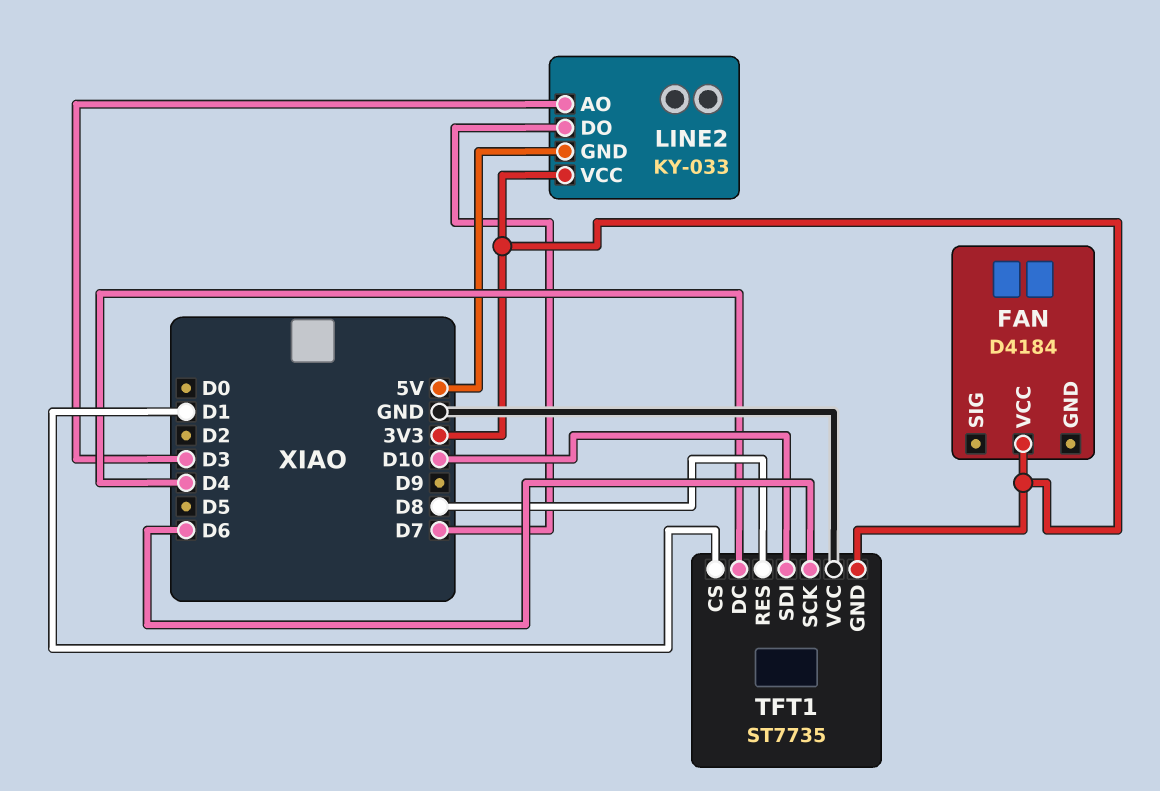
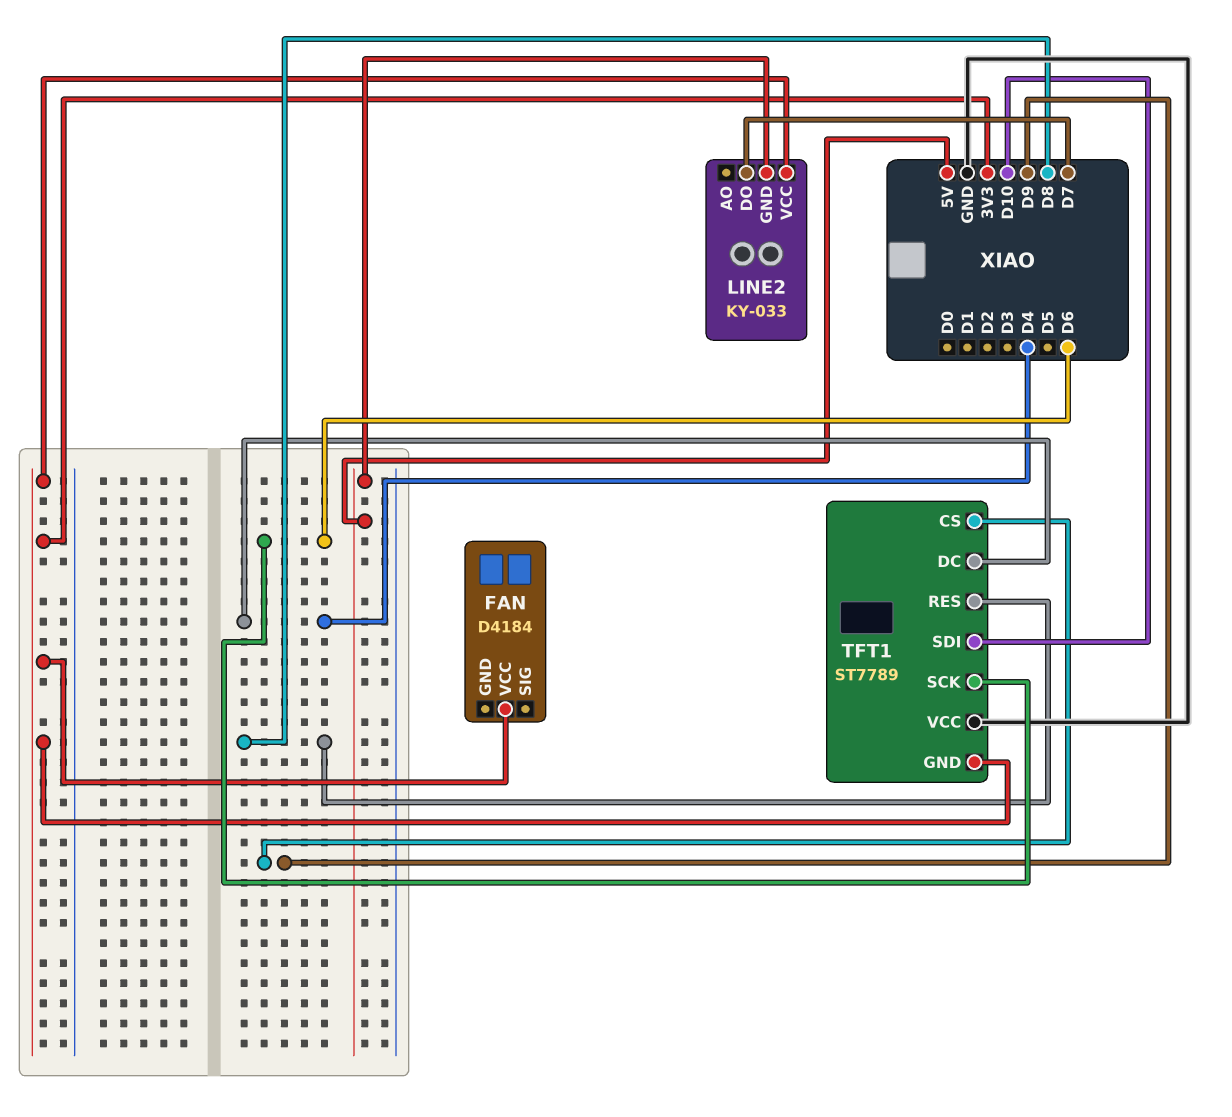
LINE2 pin AO: D3 -> none
TFT1: ST7735 -> ST7789
TFT1 pin CS: D1 -> D9

